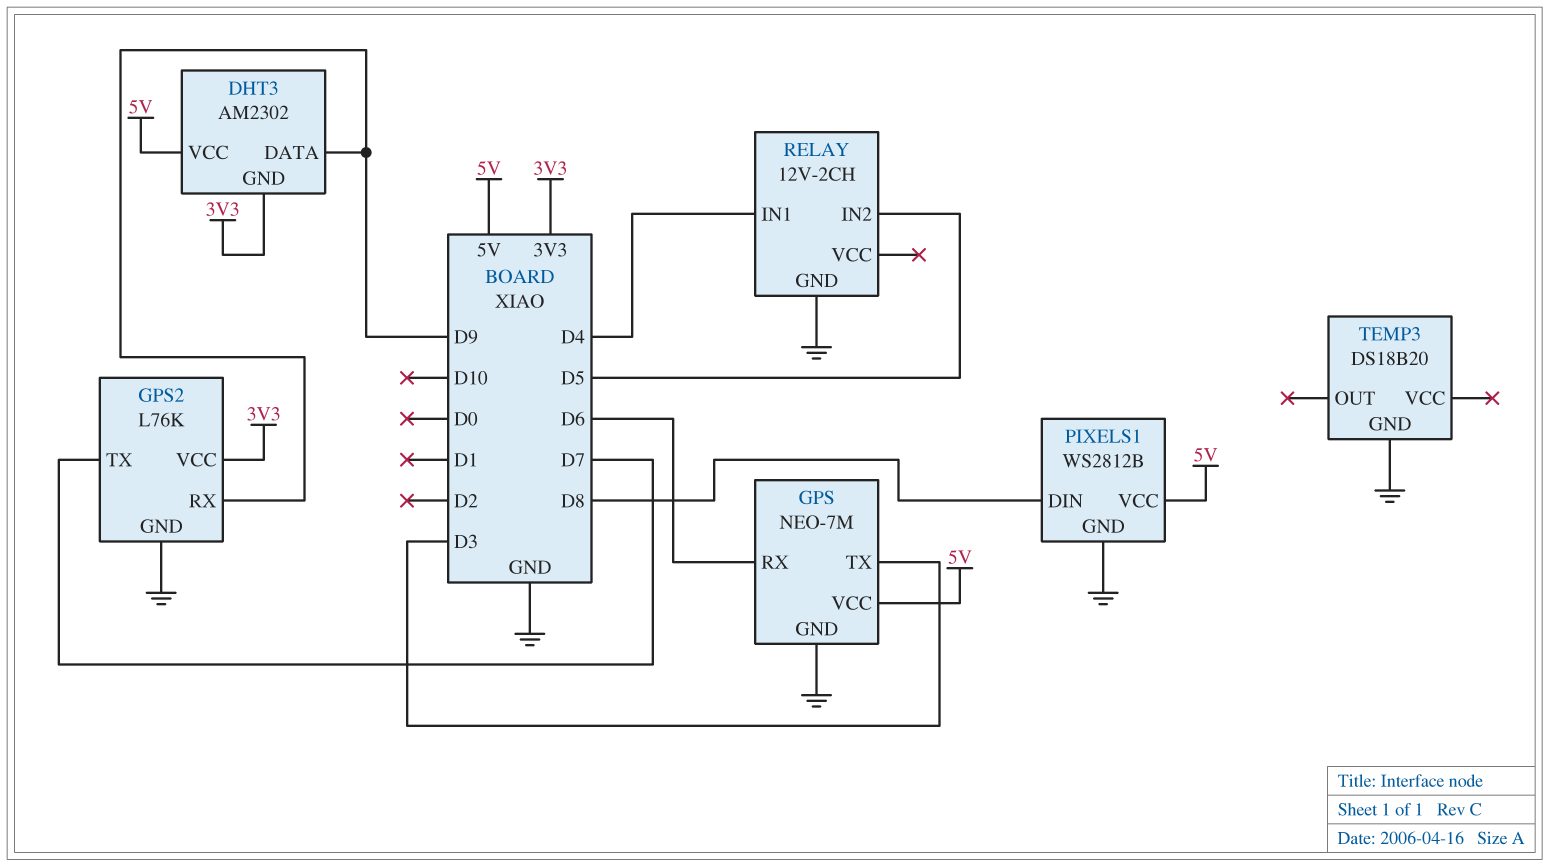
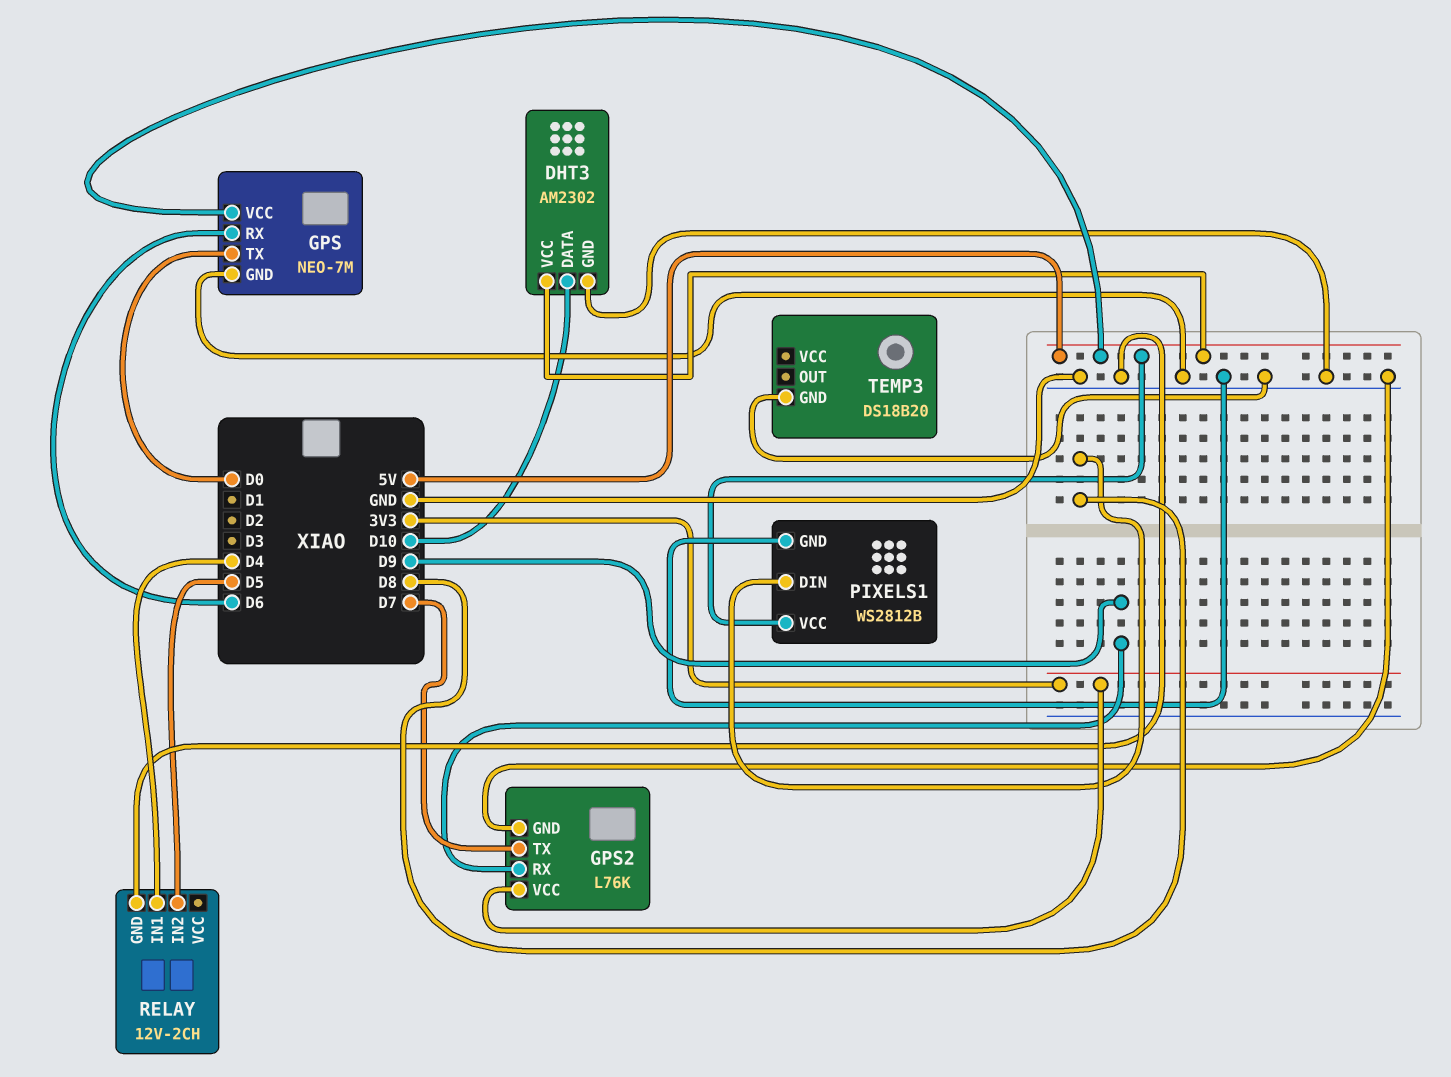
DHT3 pin DATA: D9 -> D10
DHT3 pin GND: 3V3 -> GND
GPS pin TX: D3 -> D0

